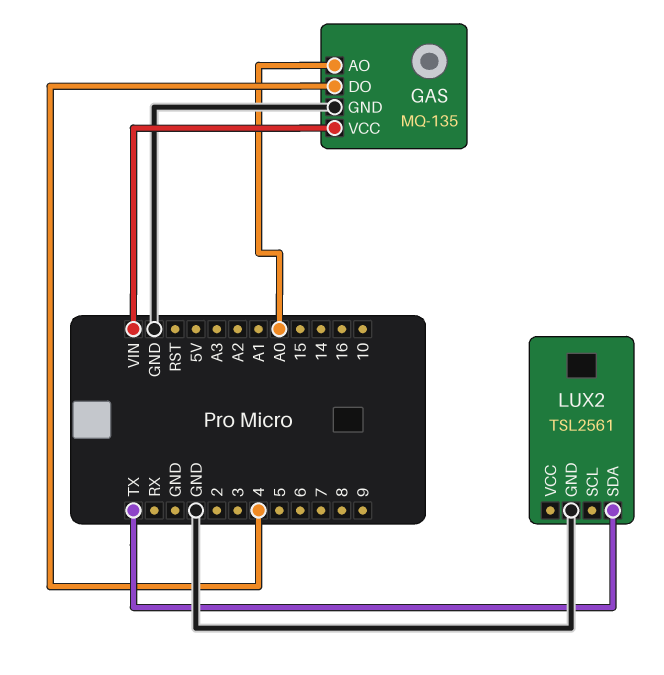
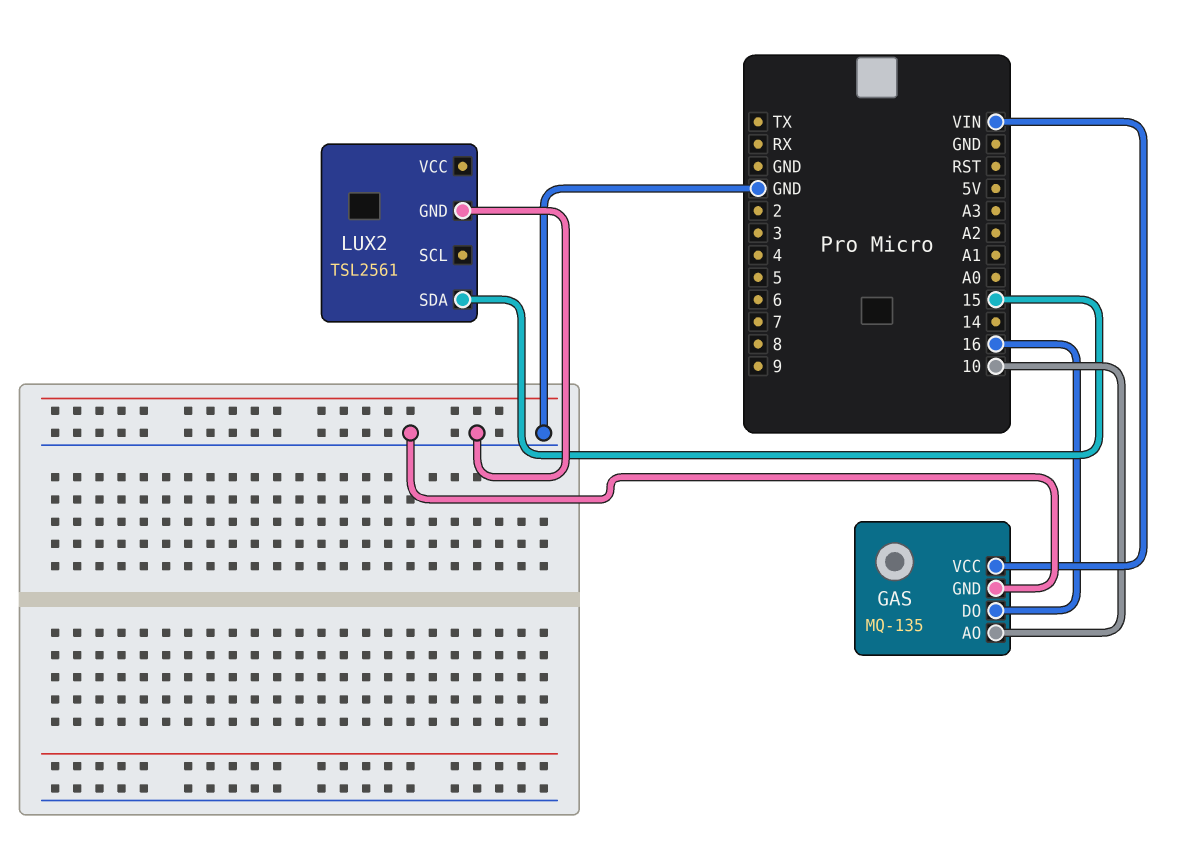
GAS pin AO: A0 -> 10
GAS pin DO: 4 -> 16
LUX2 pin SDA: TX -> 15

